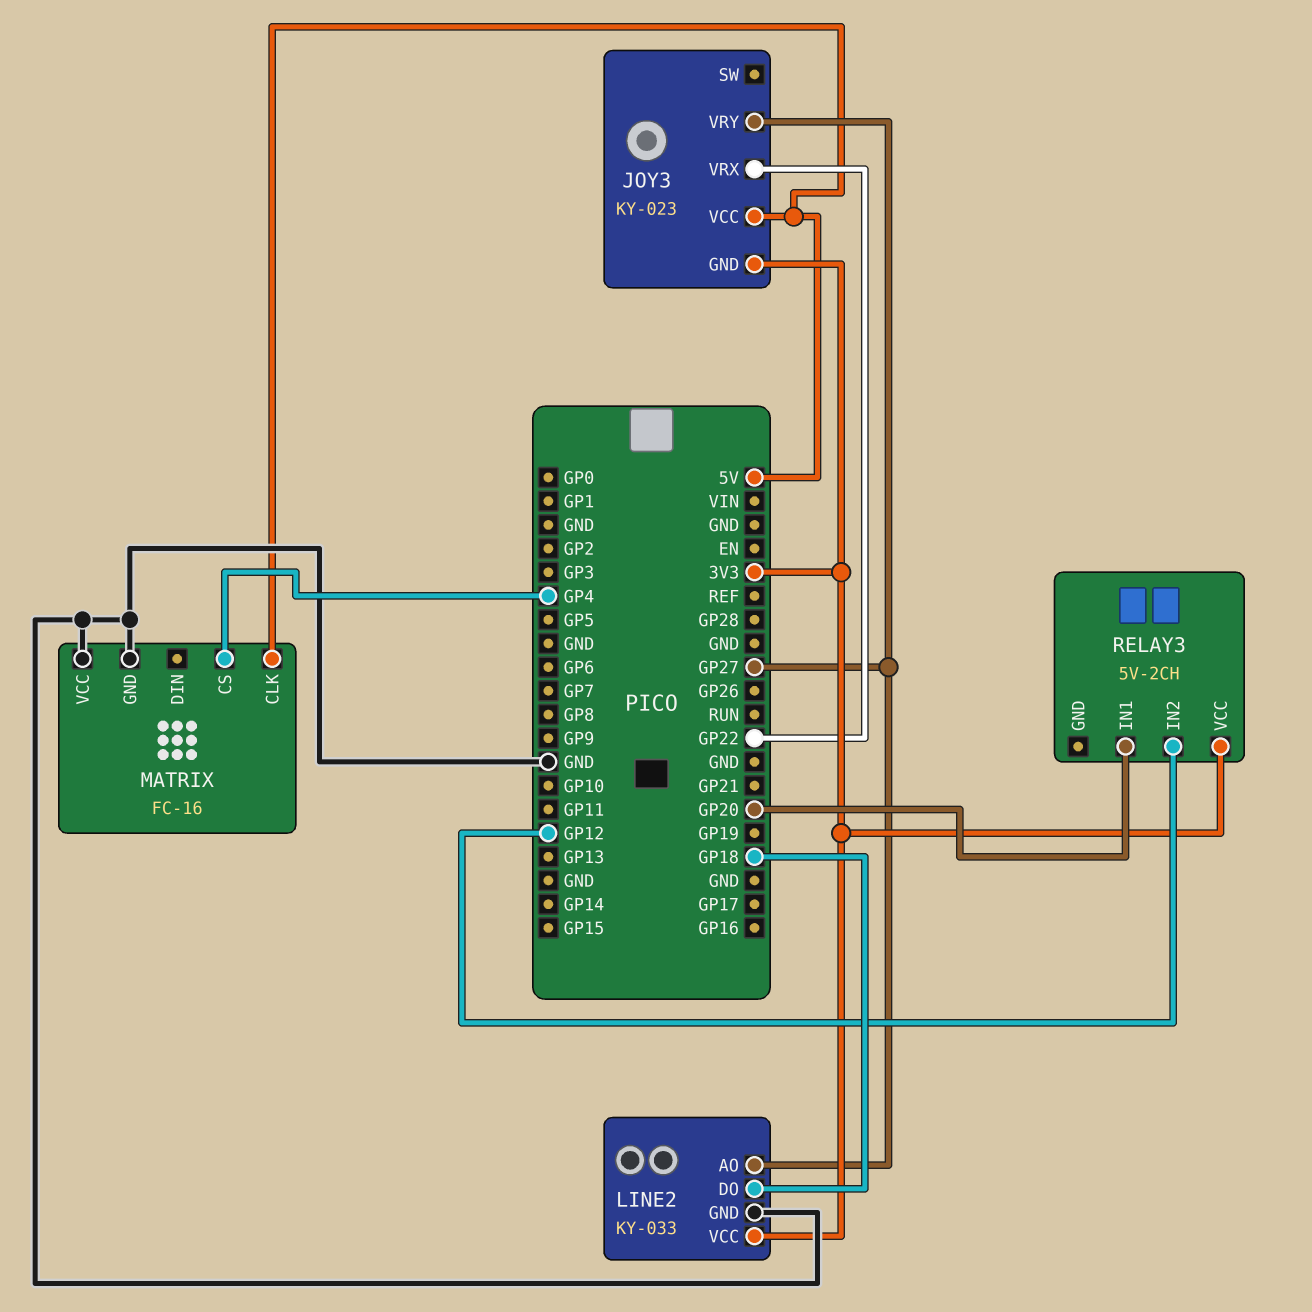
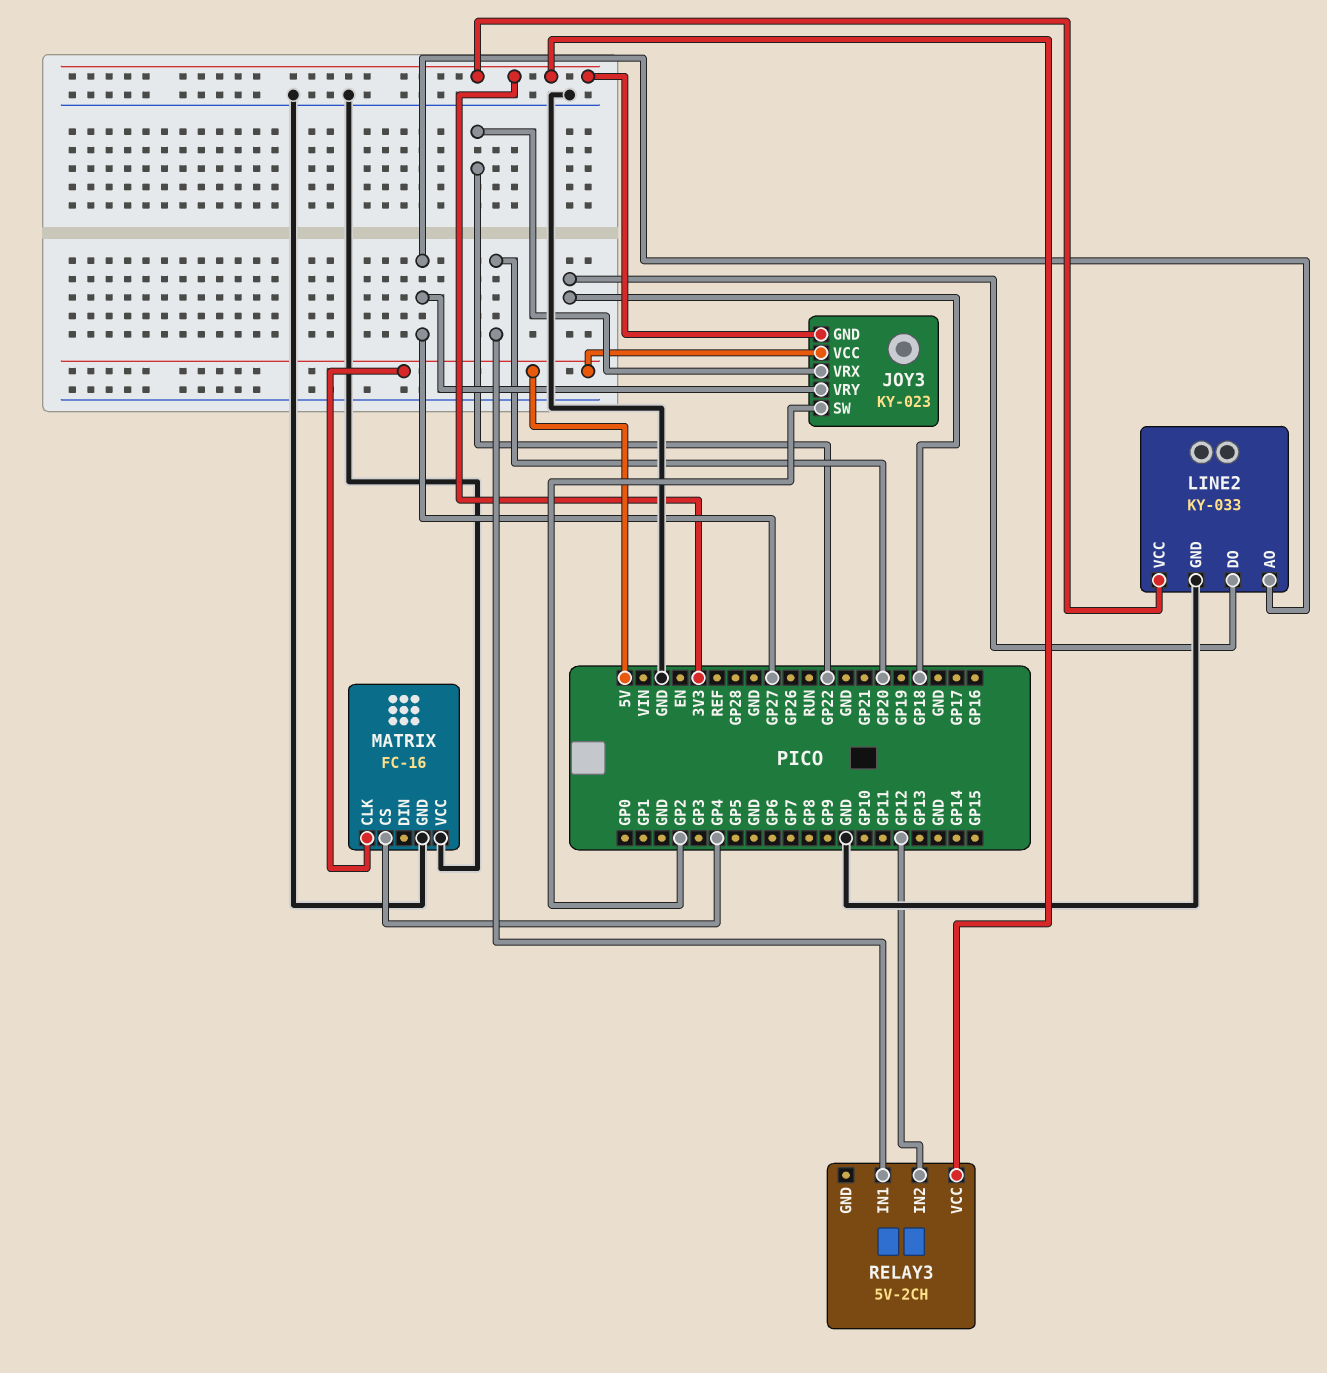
JOY3 pin SW: none -> GP2

